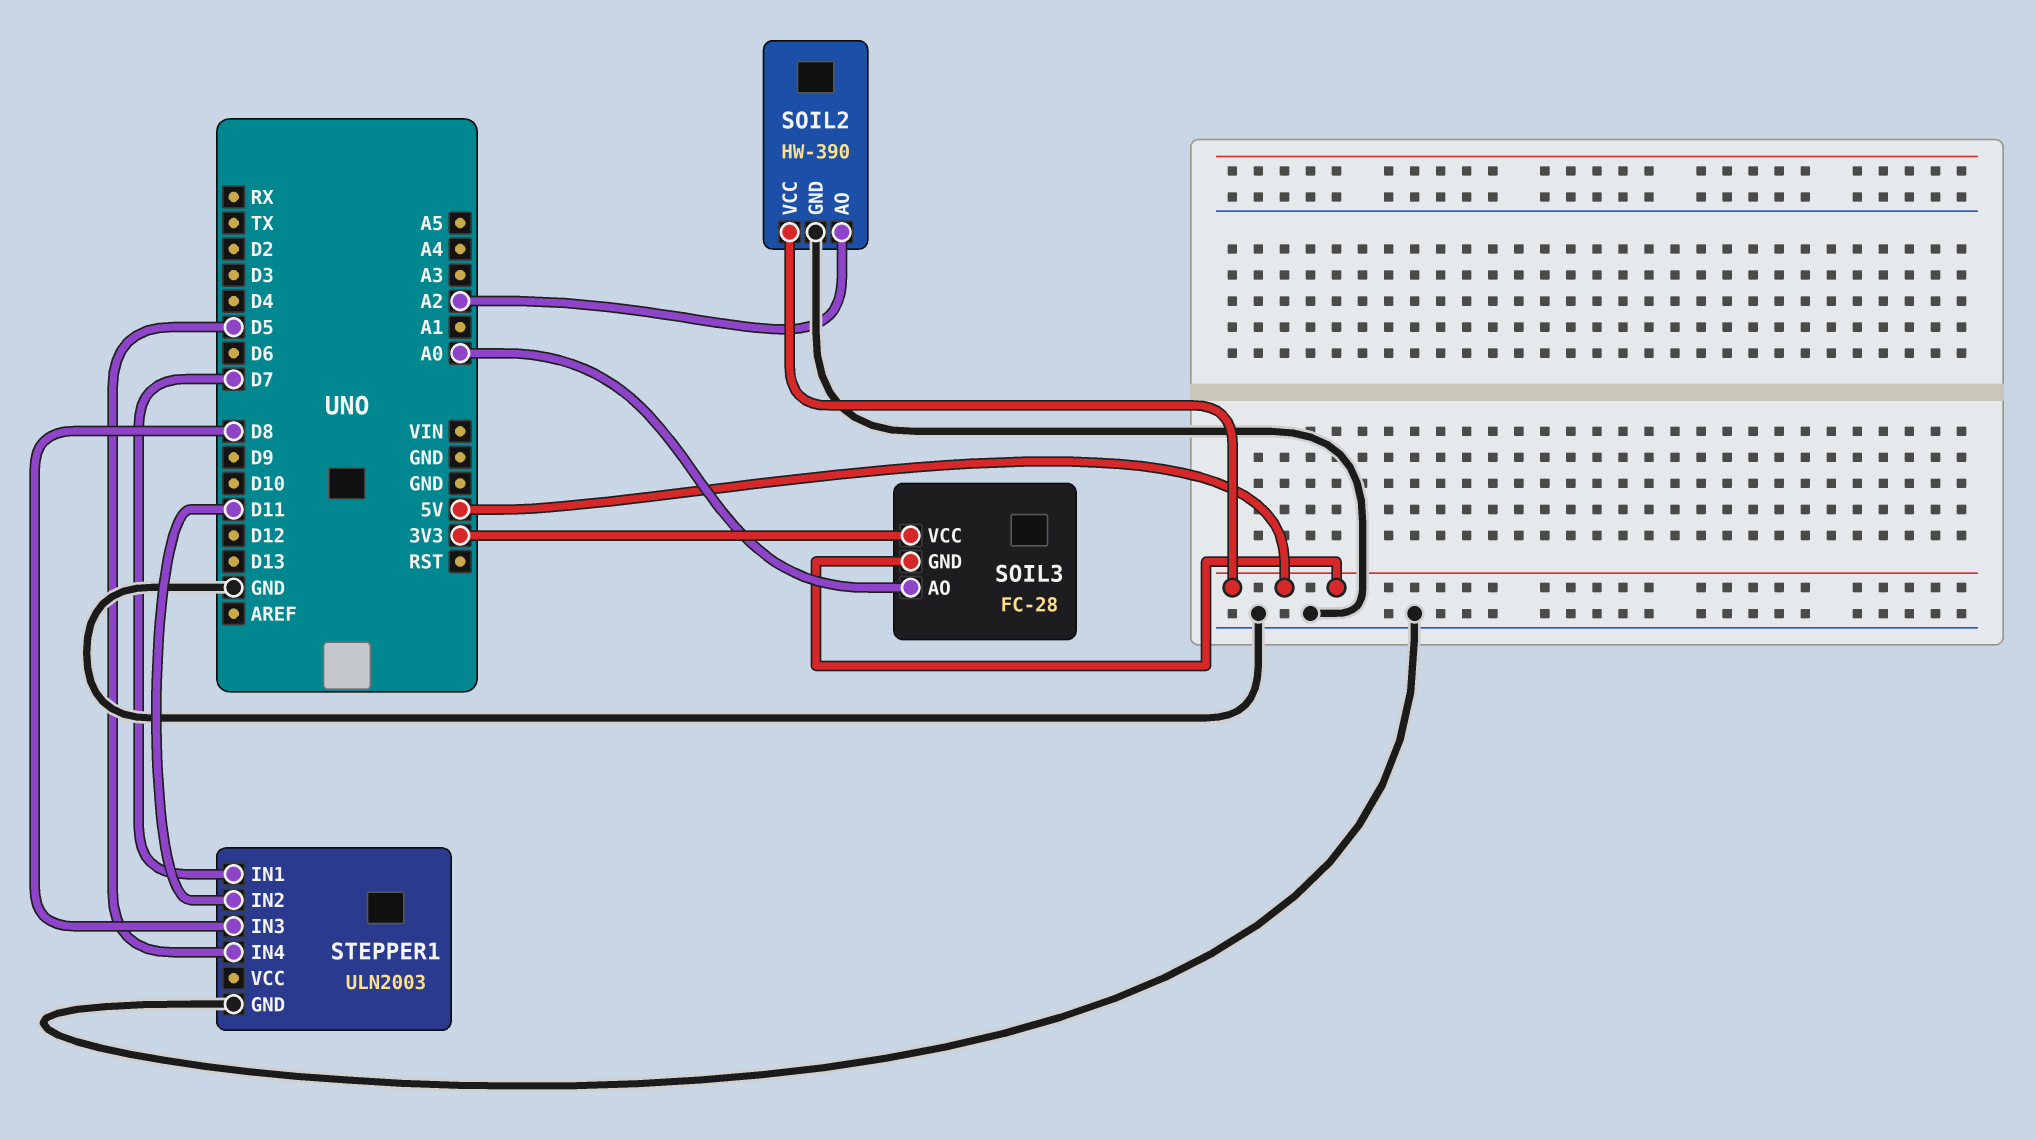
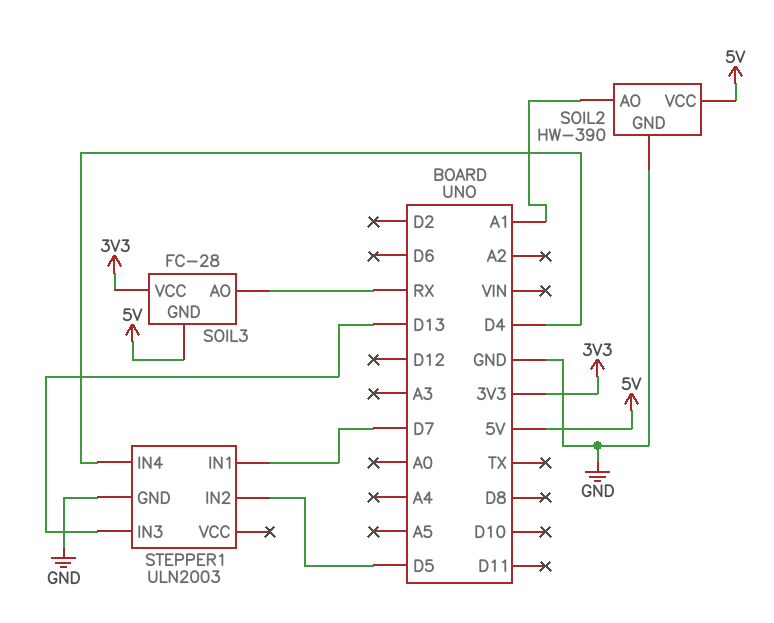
SOIL2 pin AO: A2 -> A1
SOIL3 pin AO: A0 -> RX
STEPPER1 pin IN2: D11 -> D5
STEPPER1 pin IN3: D8 -> D13
STEPPER1 pin IN4: D5 -> D4

